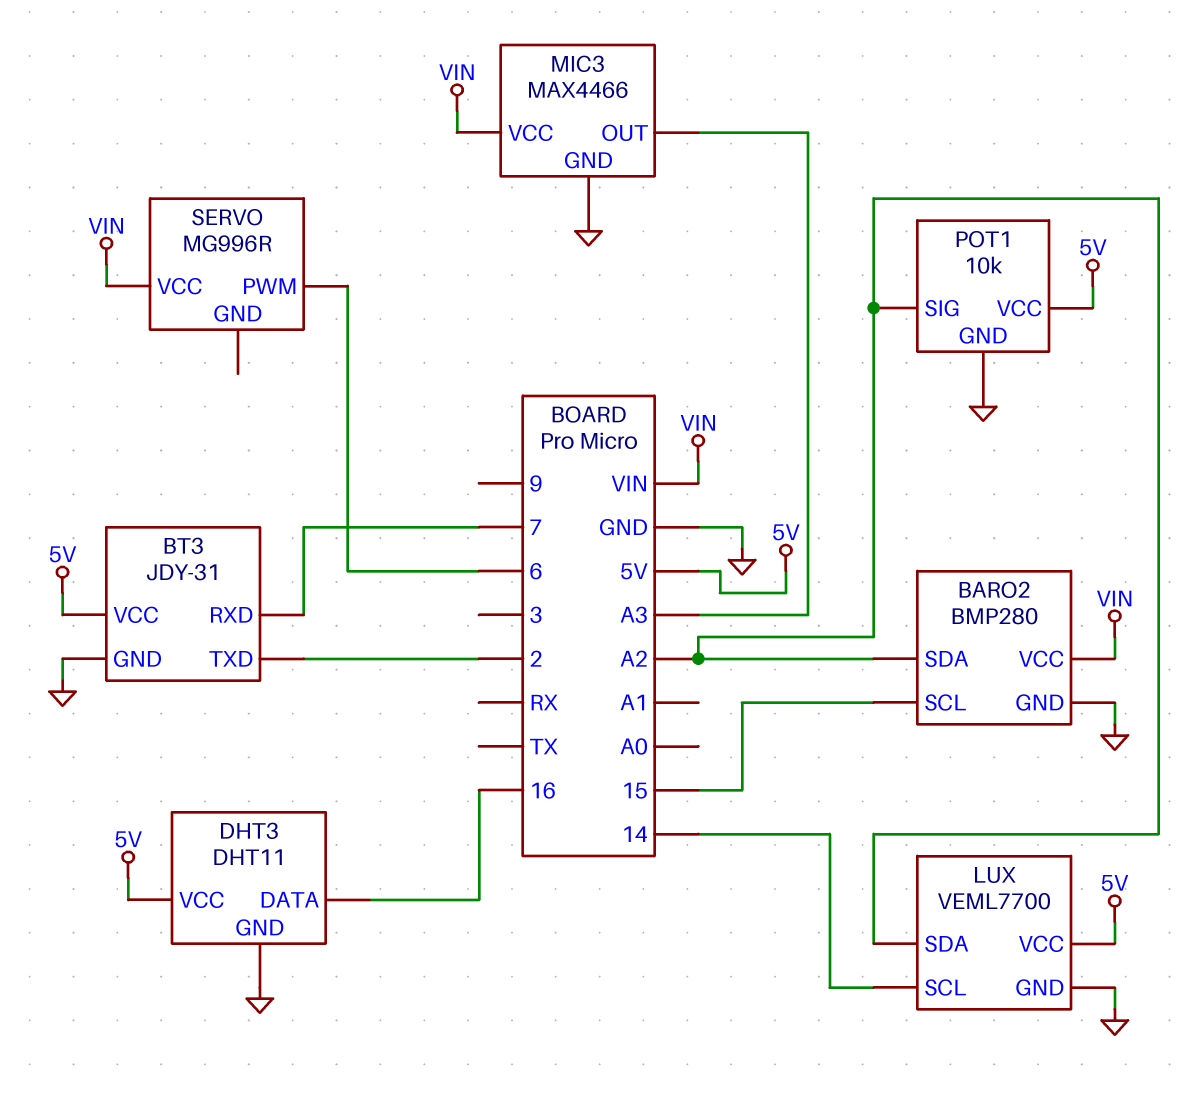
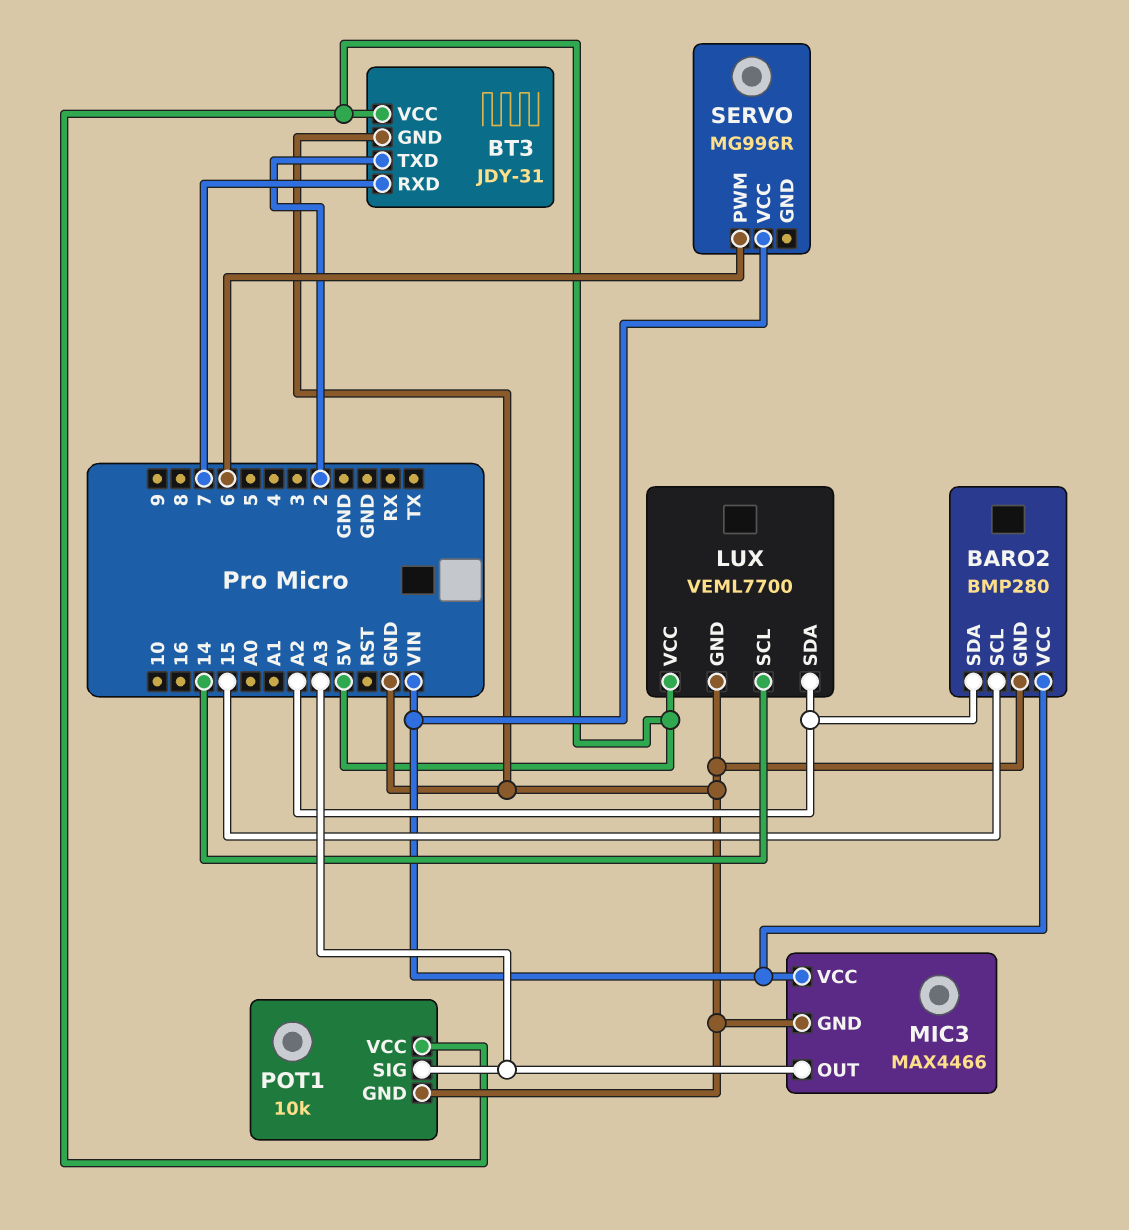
DHT3: DHT11 -> none
DHT3 pin DATA: 16 -> none
DHT3 pin GND: GND -> none
DHT3 pin VCC: 5V -> none
POT1 pin SIG: A2 -> A3

